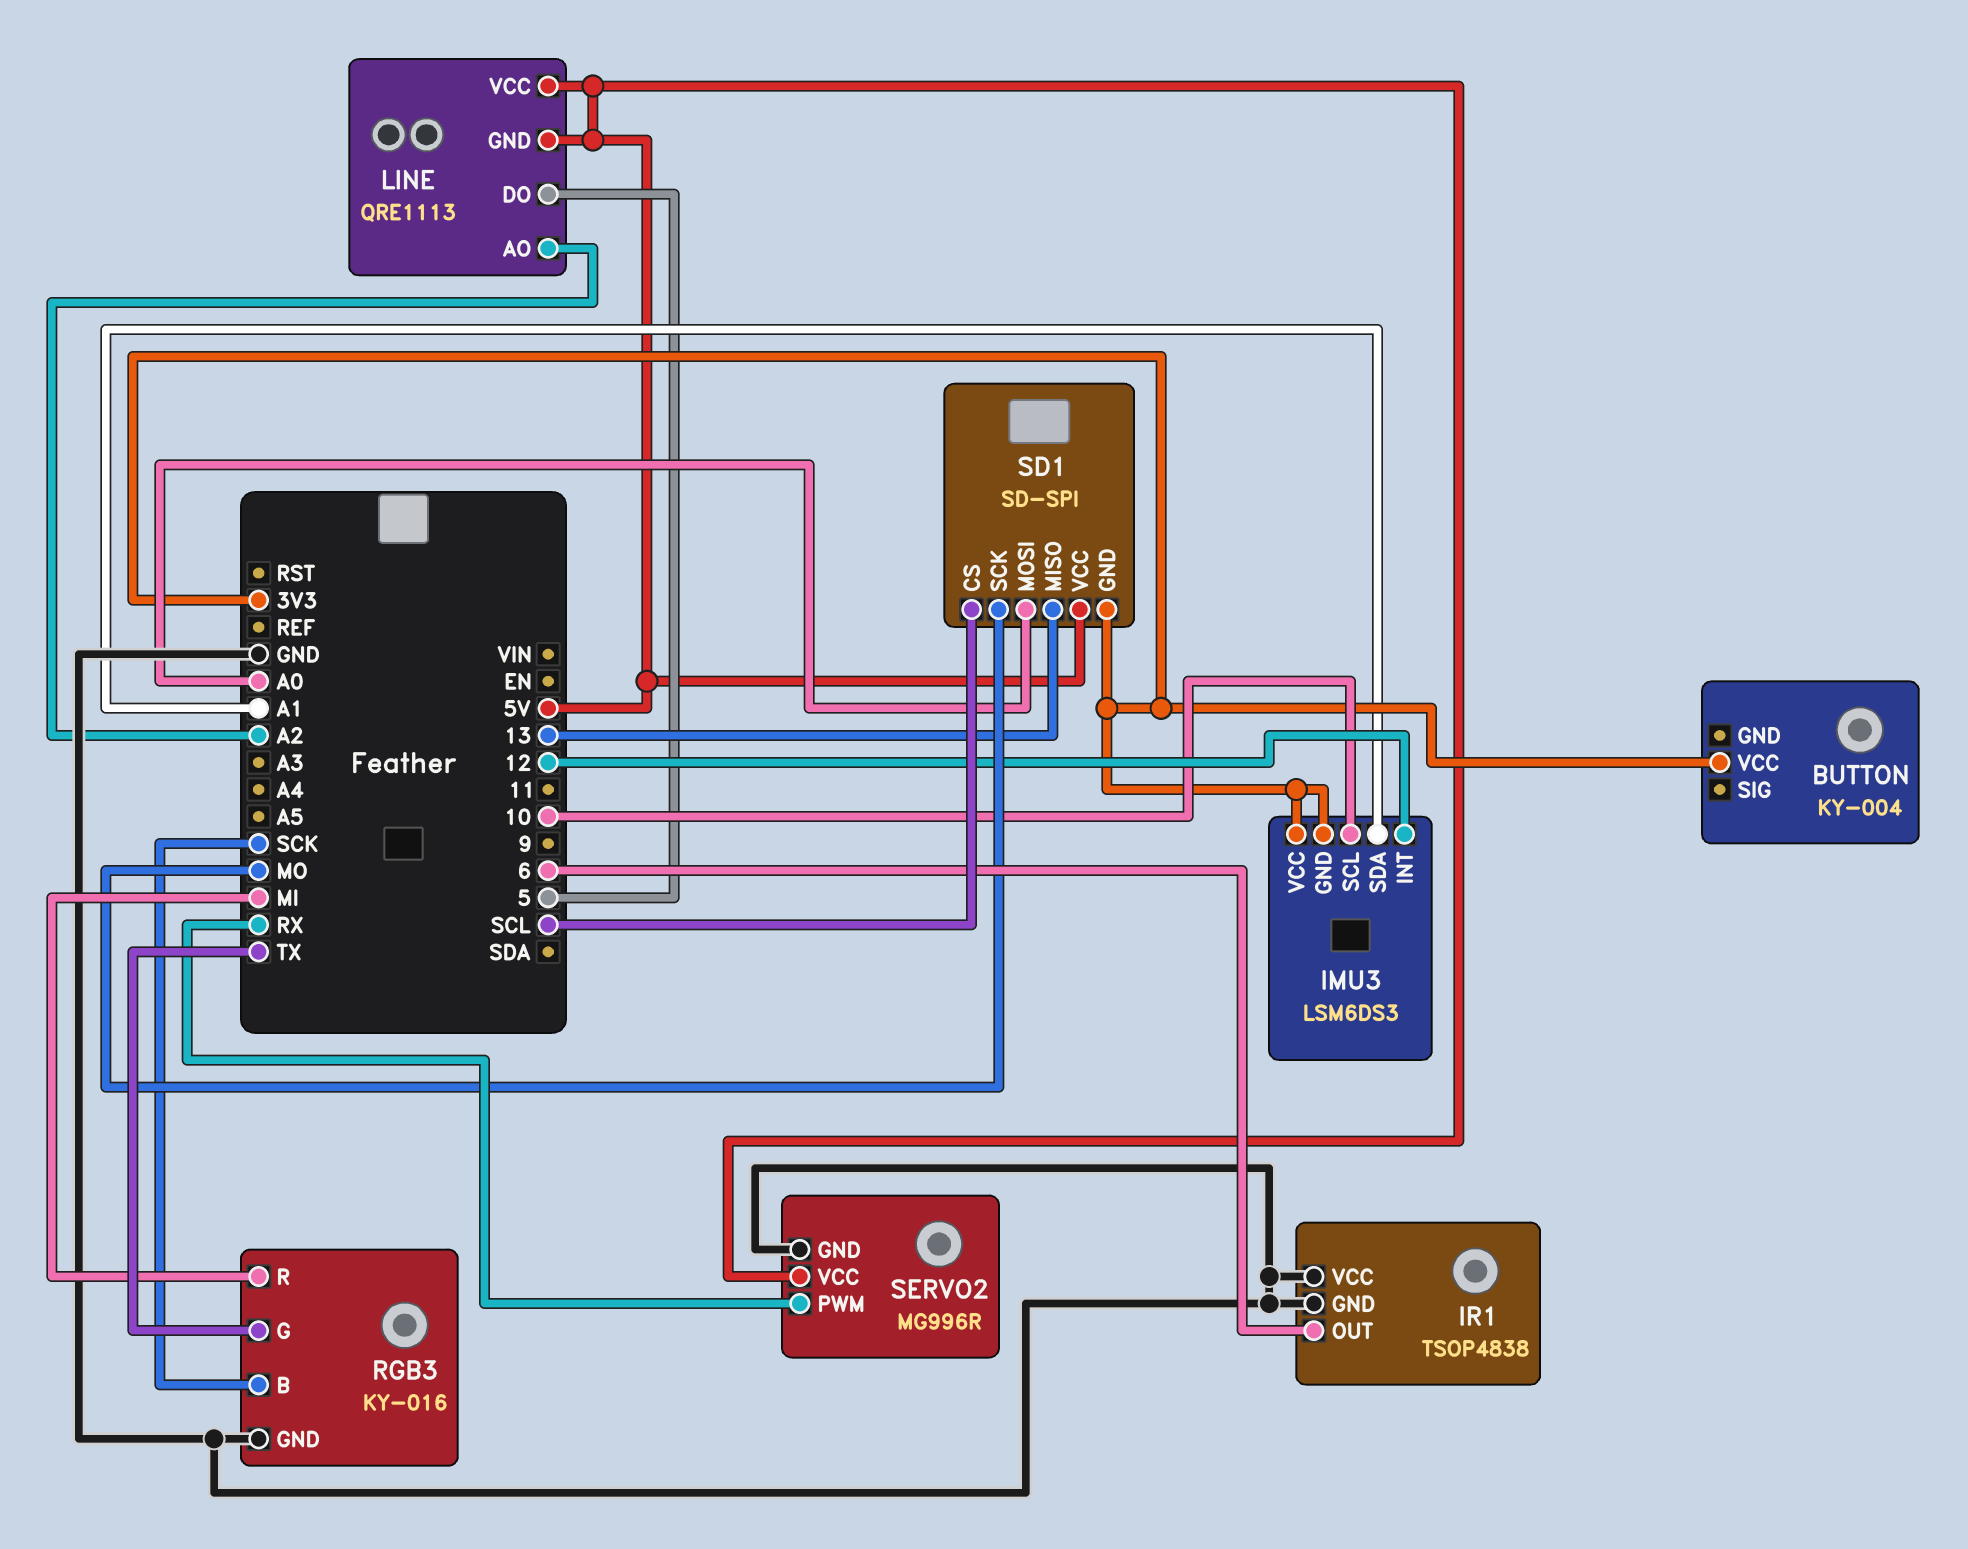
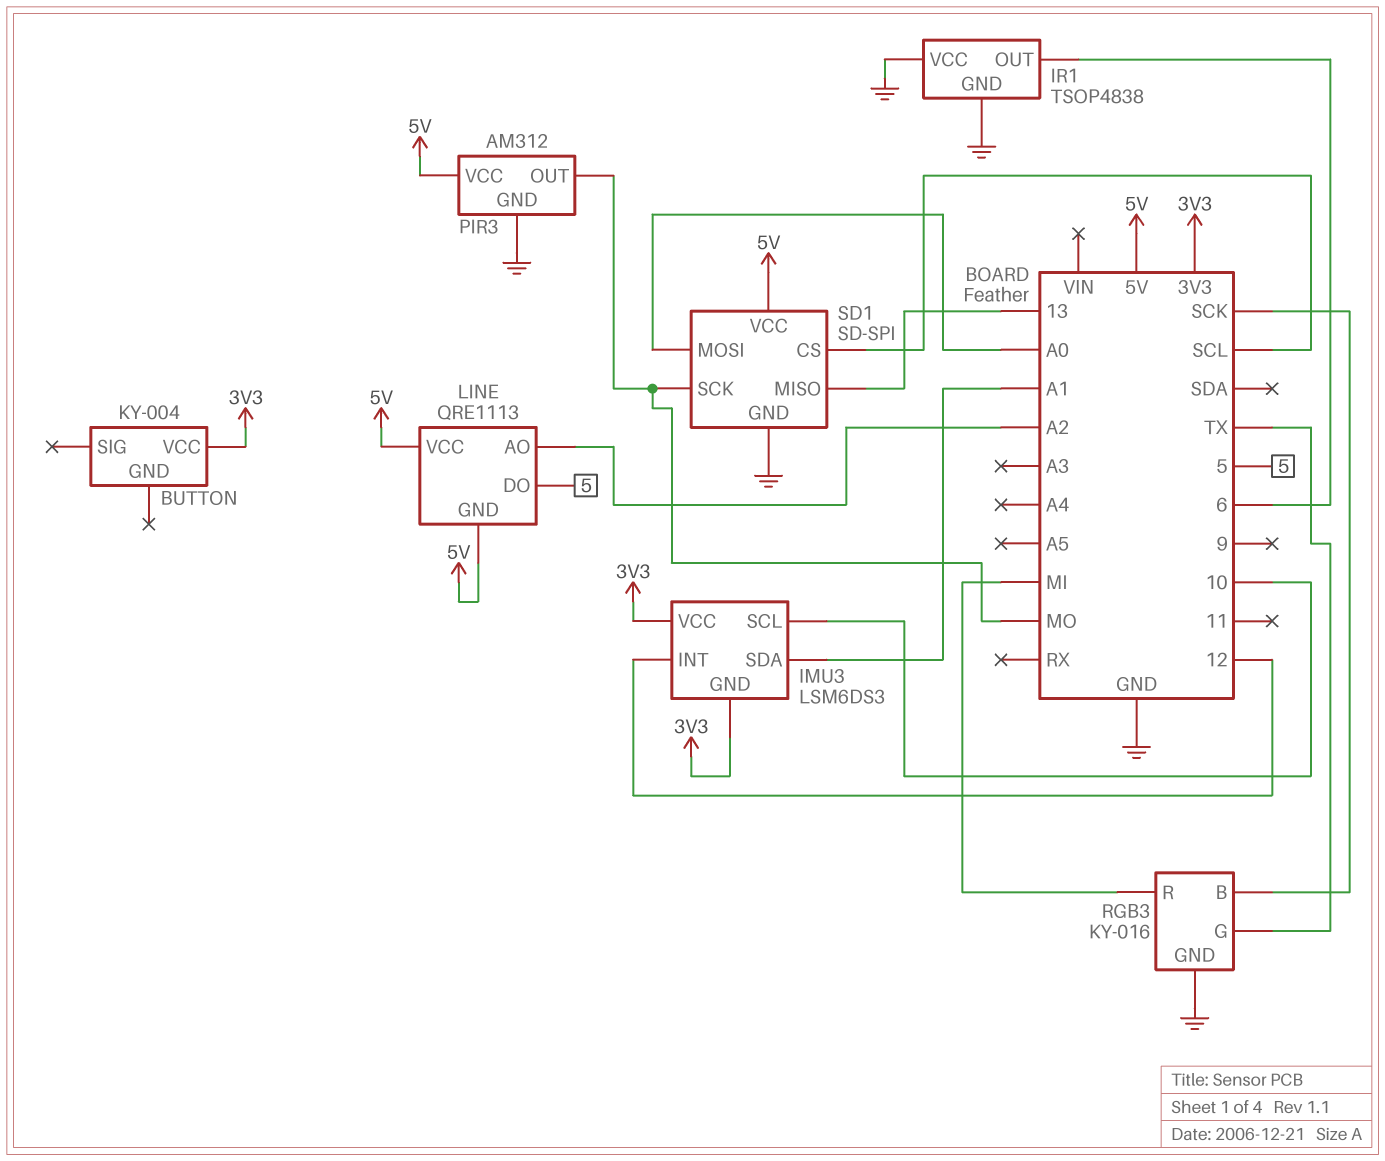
PIR3: none -> AM312
PIR3 pin GND: none -> GND
PIR3 pin OUT: none -> MO
PIR3 pin VCC: none -> 5V
SD1 pin GND: 3V3 -> GND
SERVO2: MG996R -> none
SERVO2 pin GND: GND -> none
SERVO2 pin PWM: RX -> none
SERVO2 pin VCC: 5V -> none

